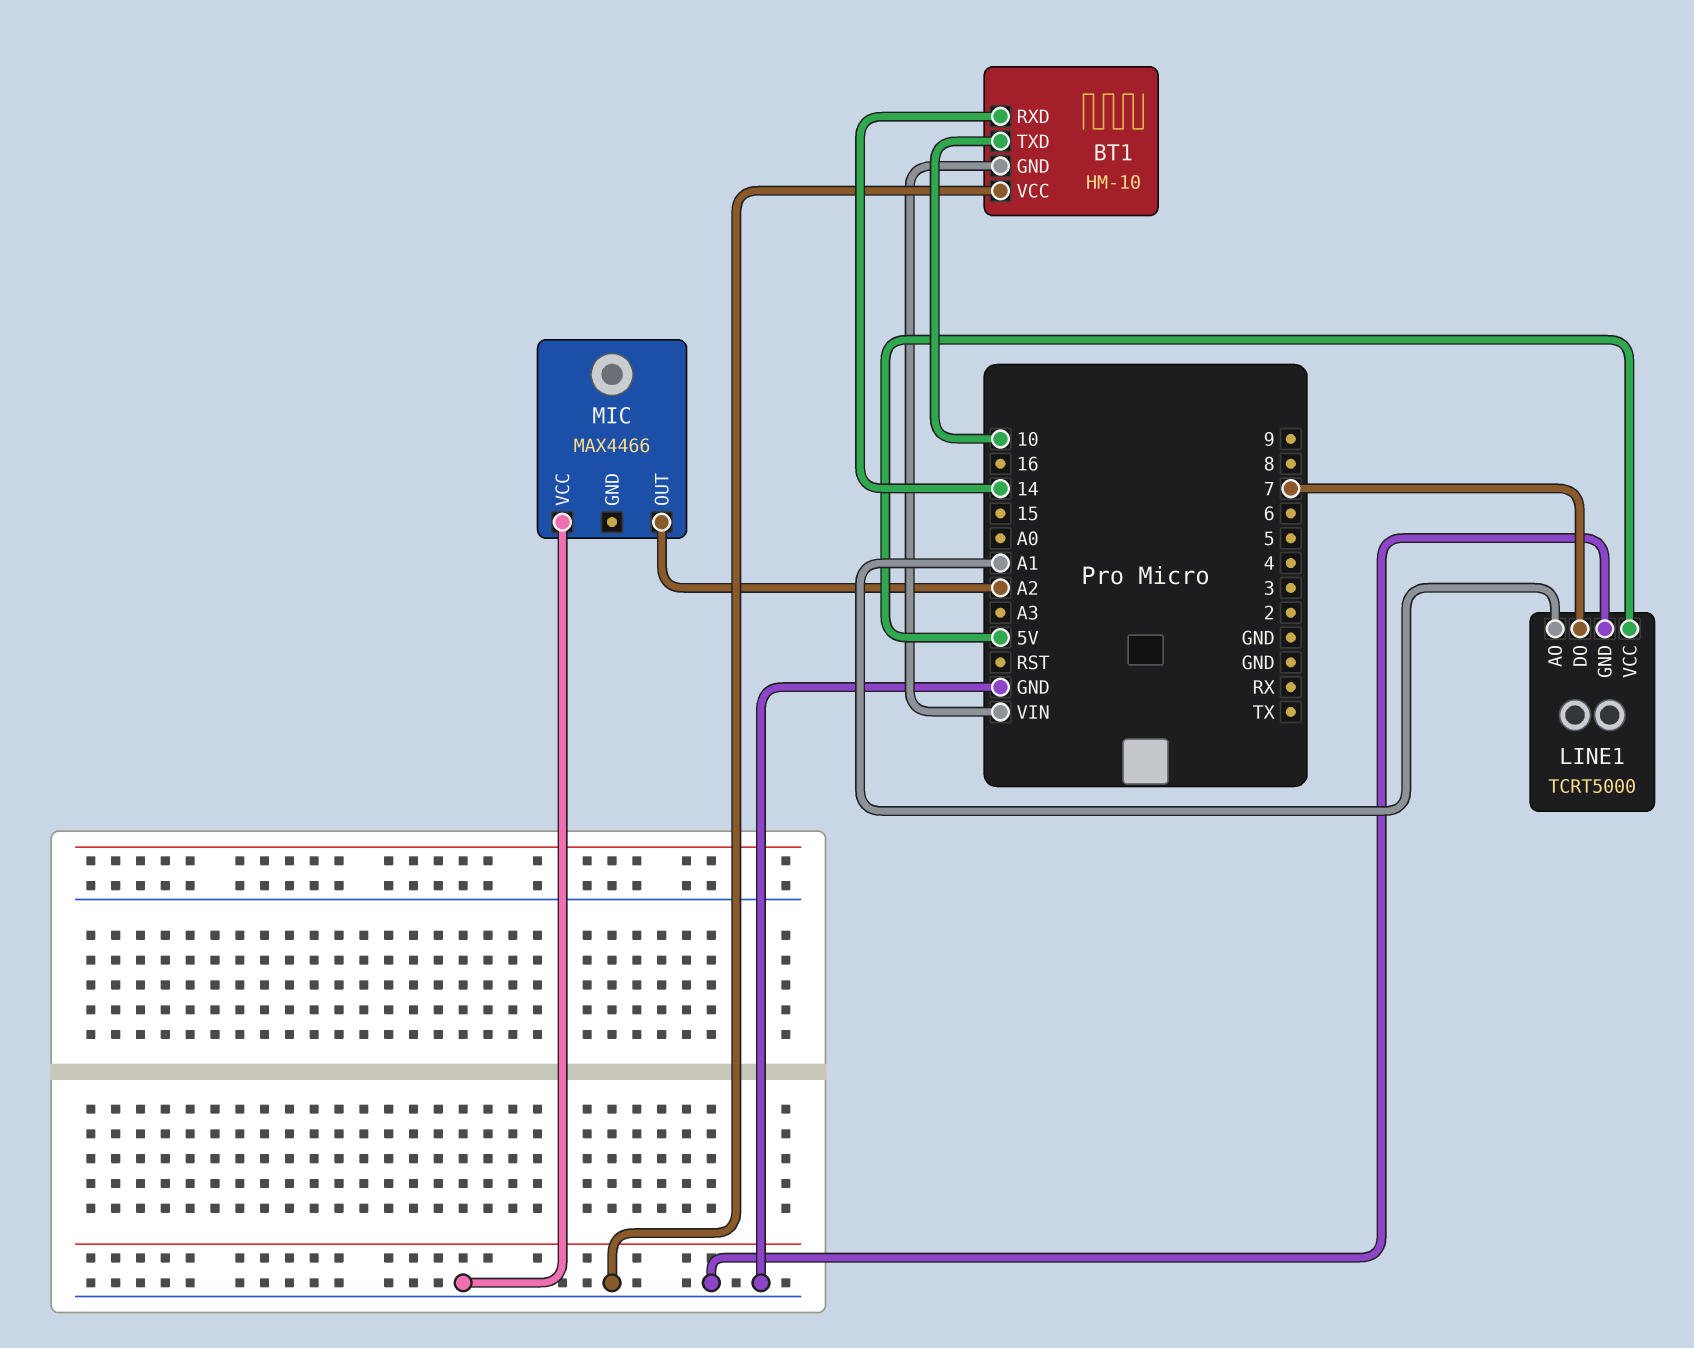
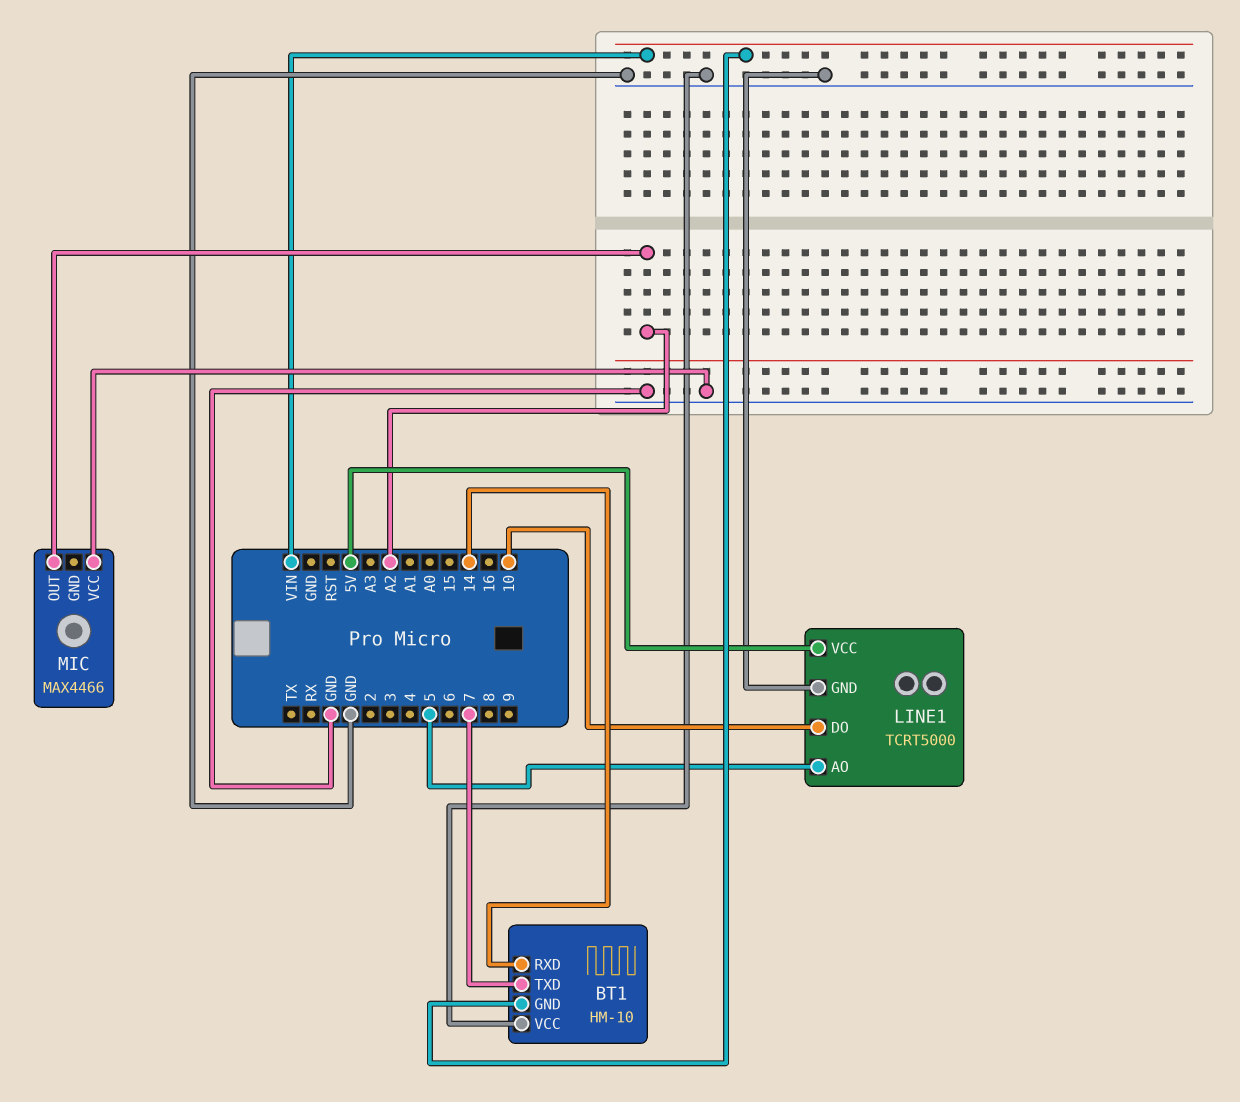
BT1 pin TXD: 10 -> 7
LINE1 pin AO: A1 -> 5
LINE1 pin DO: 7 -> 10

